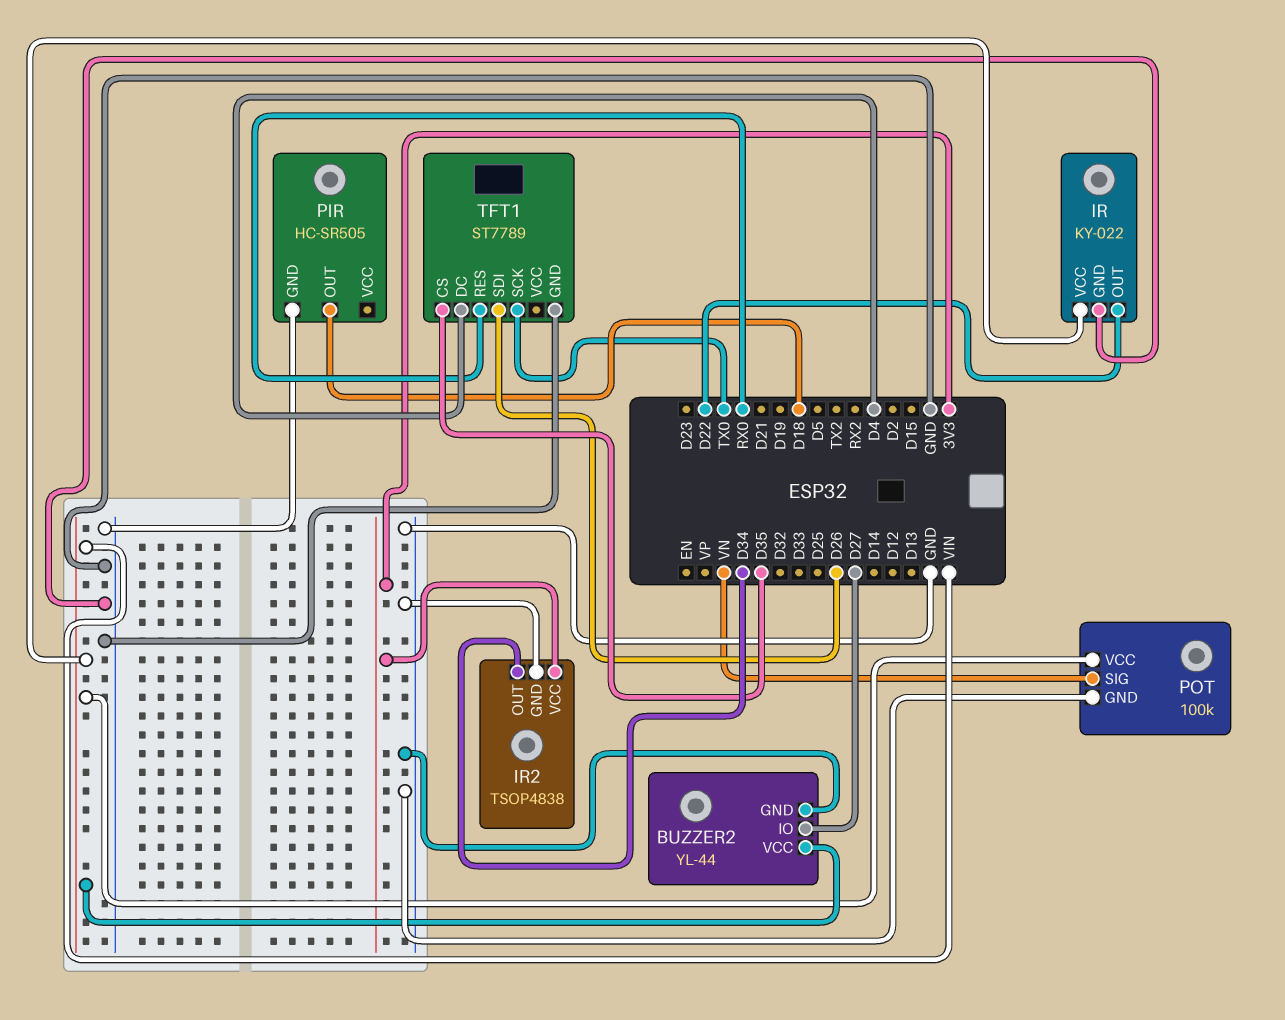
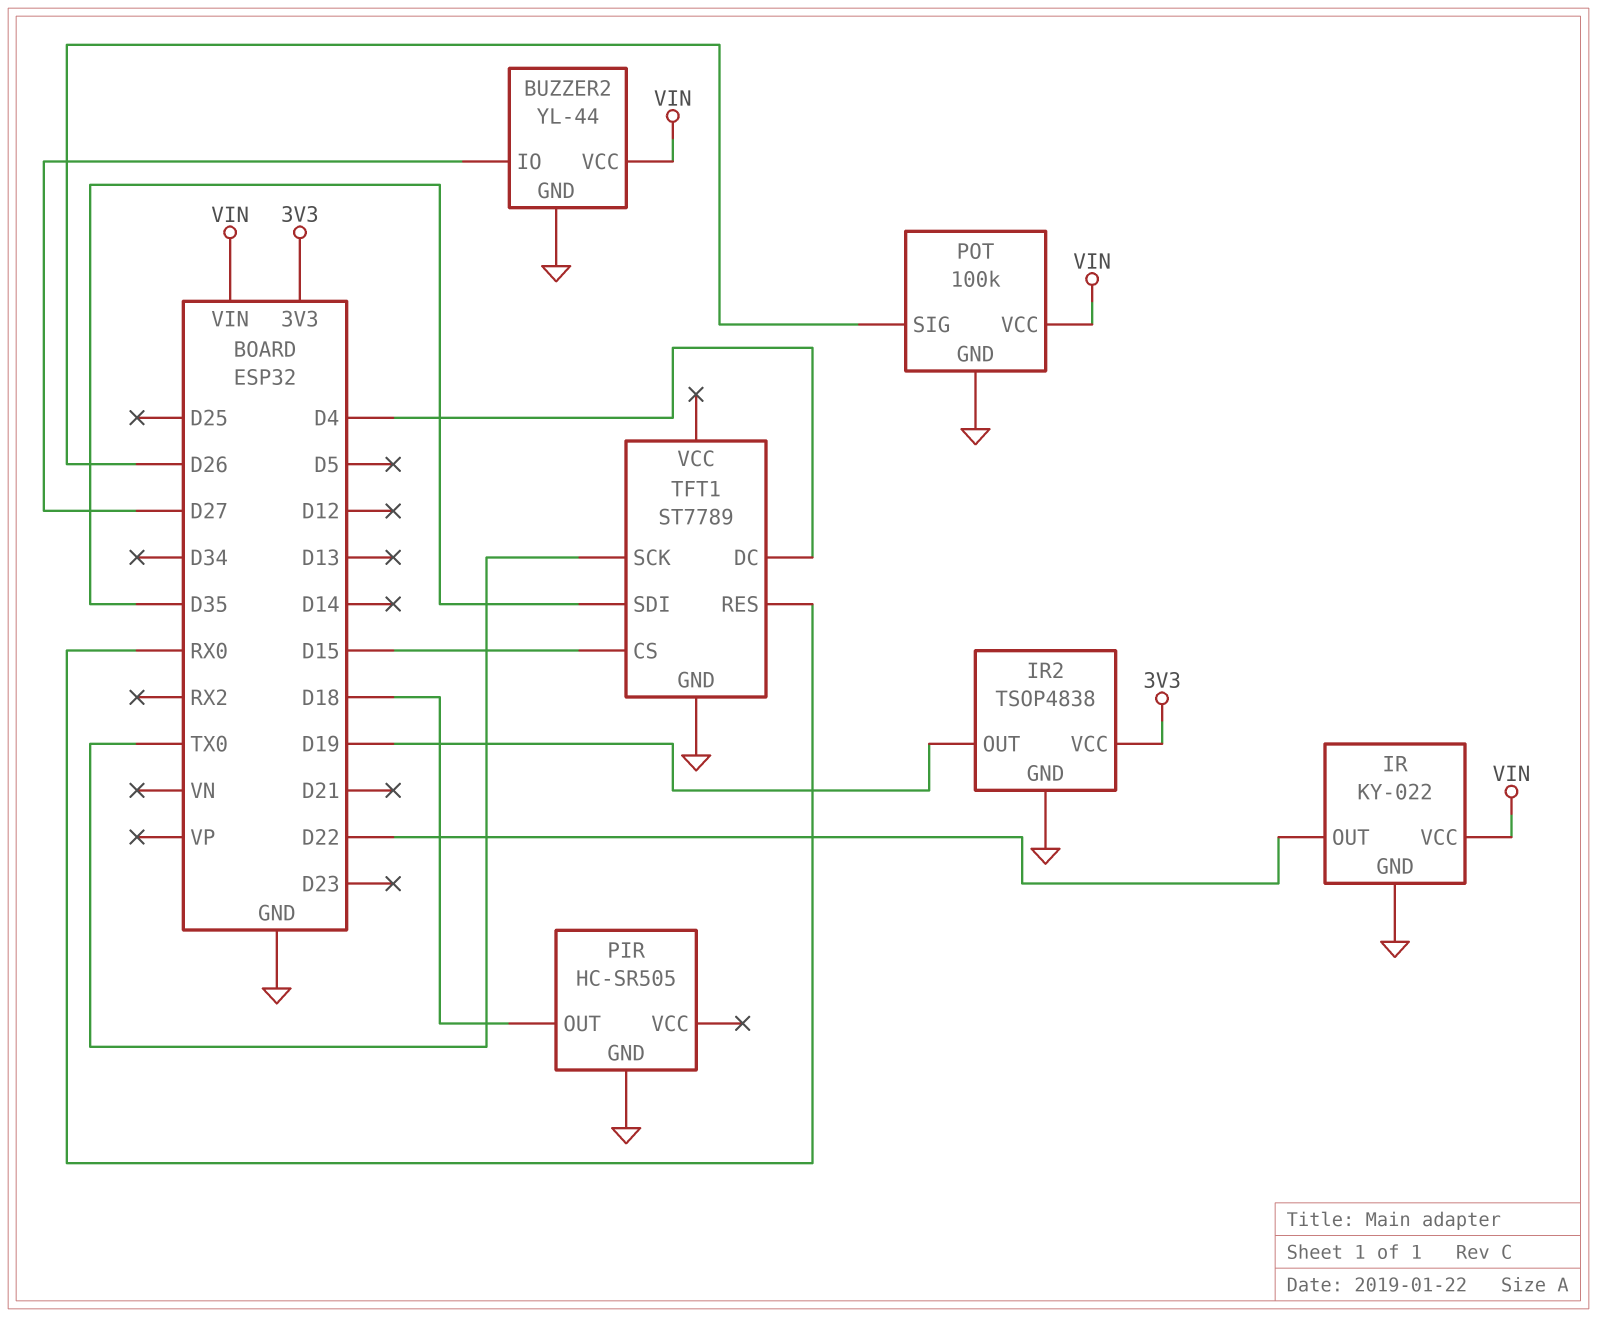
IR2 pin OUT: D34 -> D19
POT pin SIG: VN -> D26
TFT1 pin CS: D35 -> D15
TFT1 pin SDI: D26 -> D35

